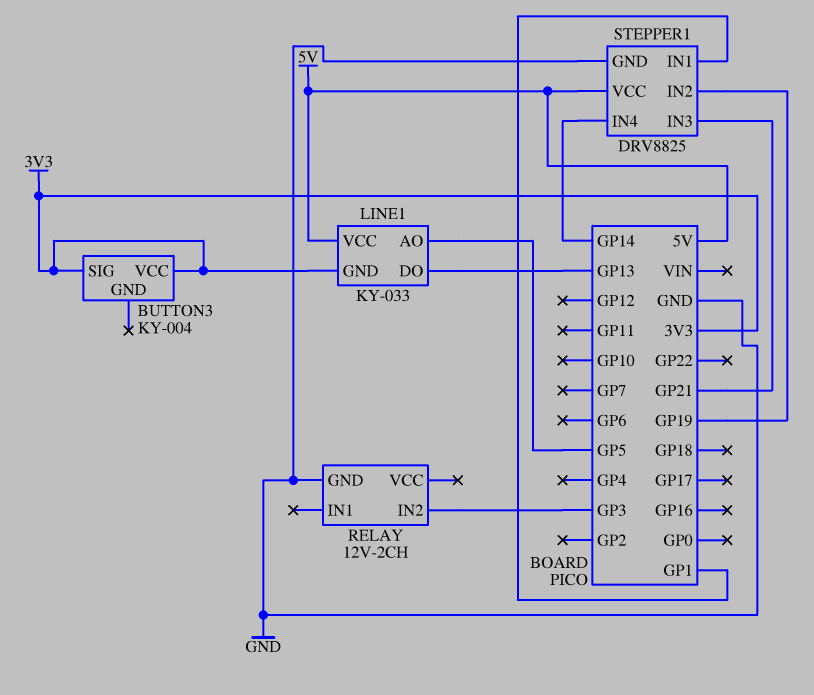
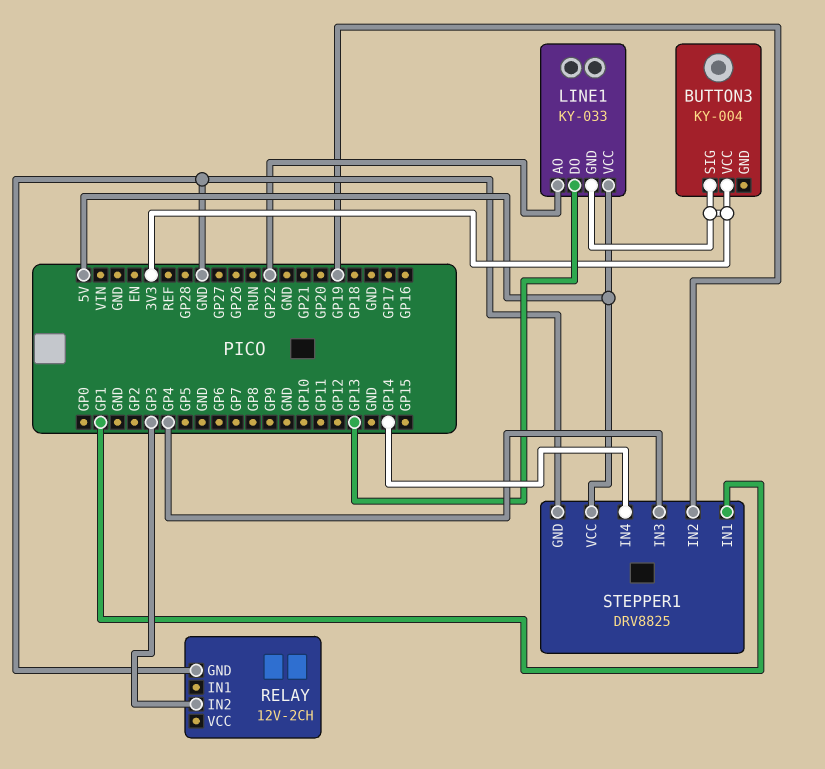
LINE1 pin AO: GP5 -> GP22
STEPPER1 pin IN3: GP21 -> GP4

